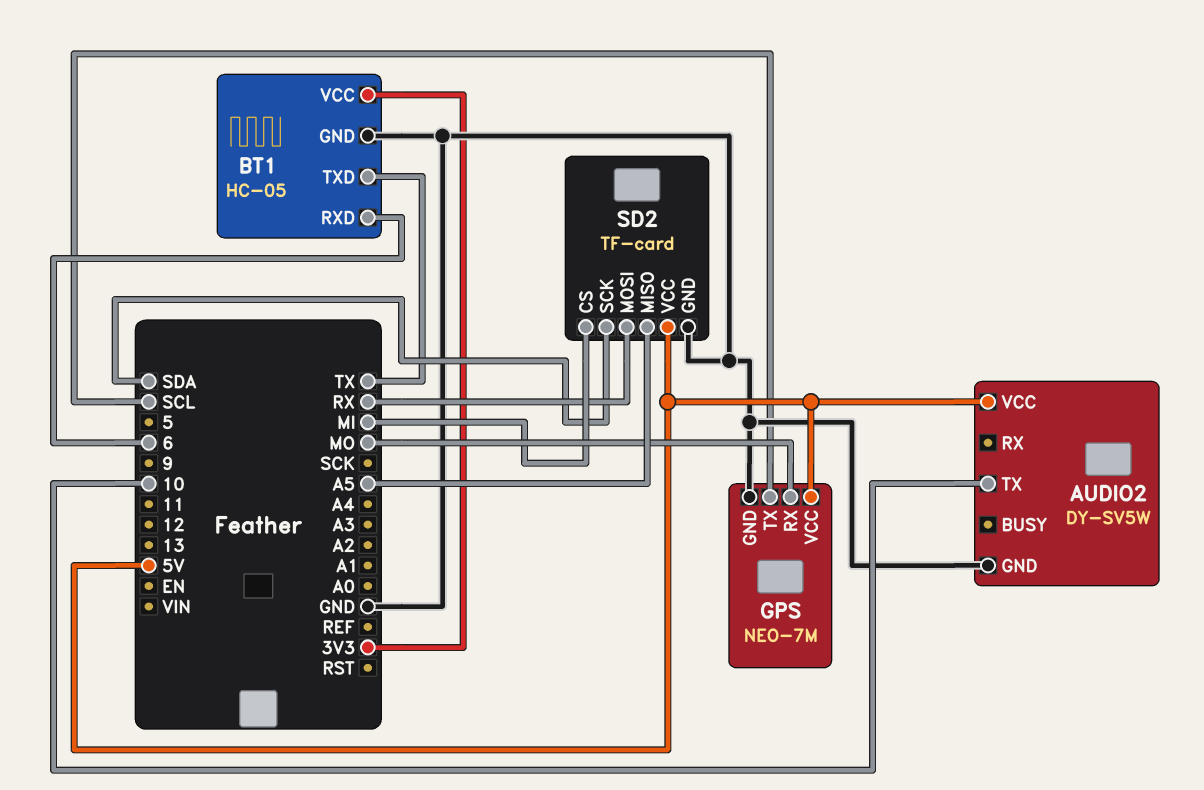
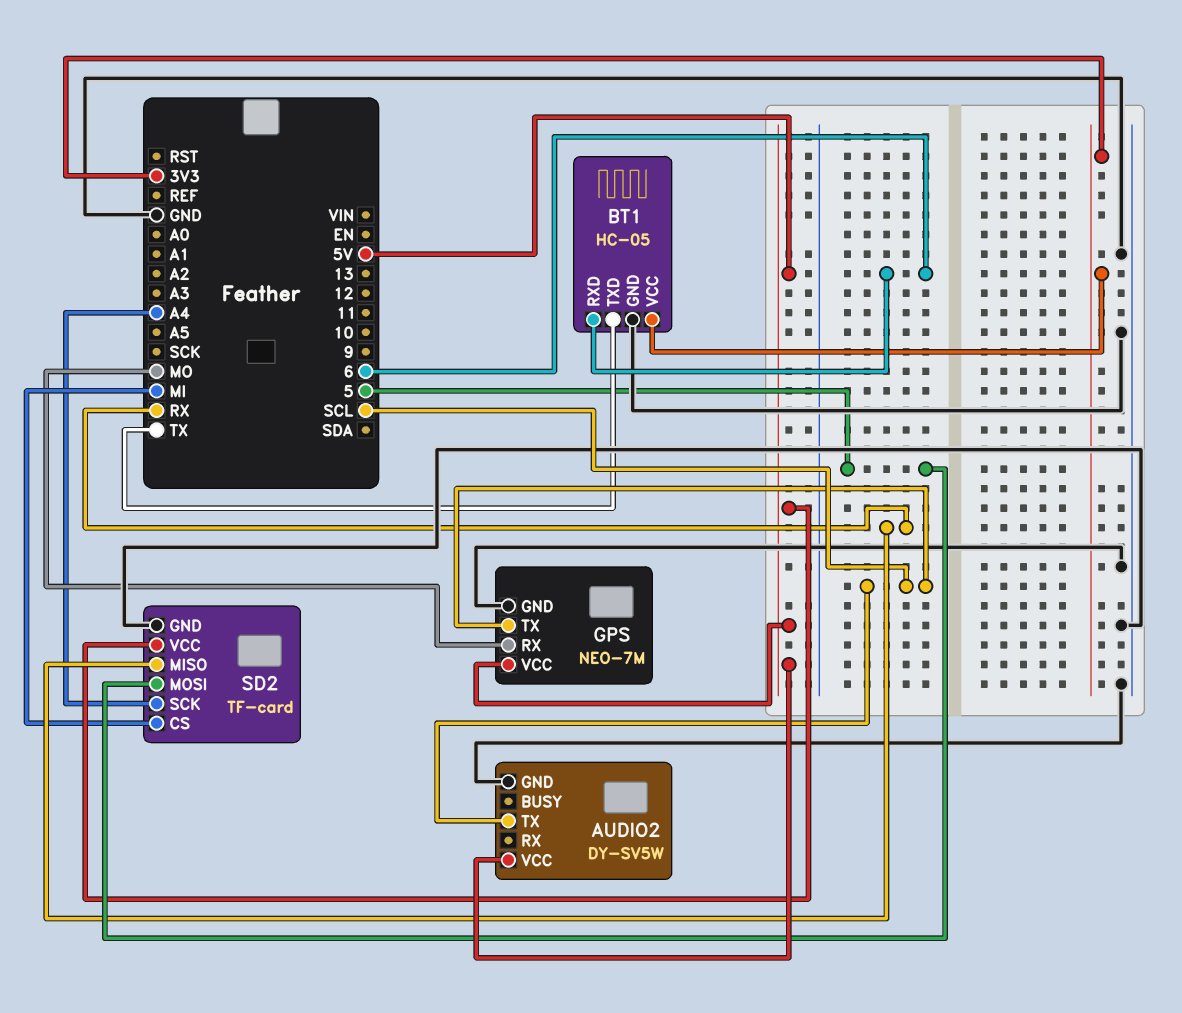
AUDIO2 pin TX: 10 -> SCL
SD2 pin MISO: A5 -> RX
SD2 pin MOSI: RX -> 5
SD2 pin SCK: SDA -> A4

